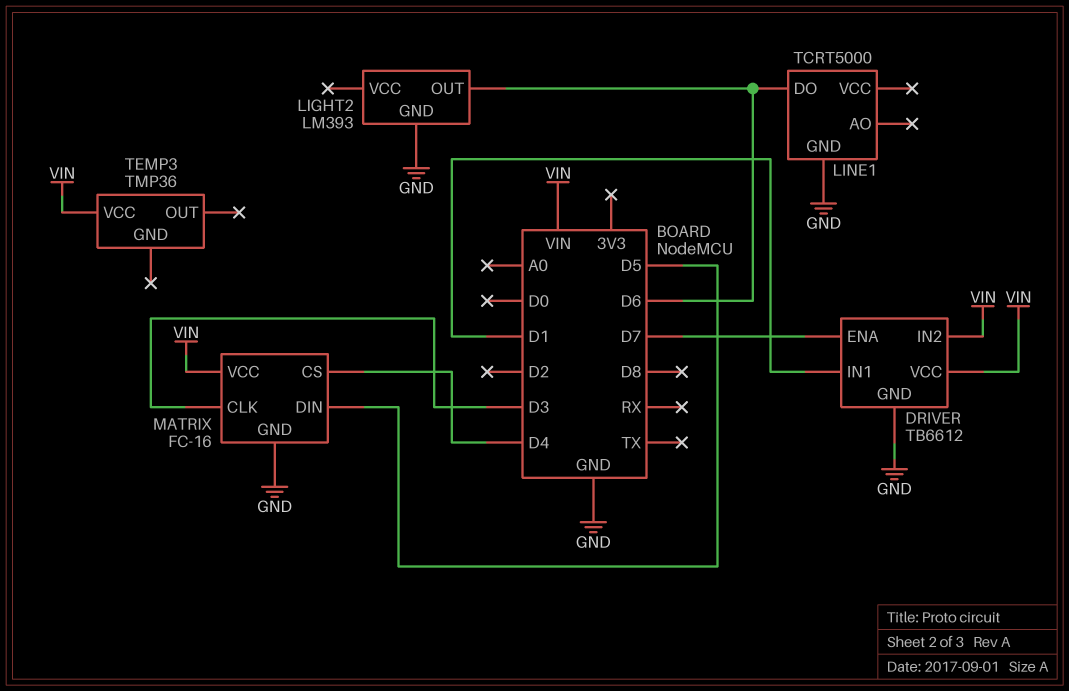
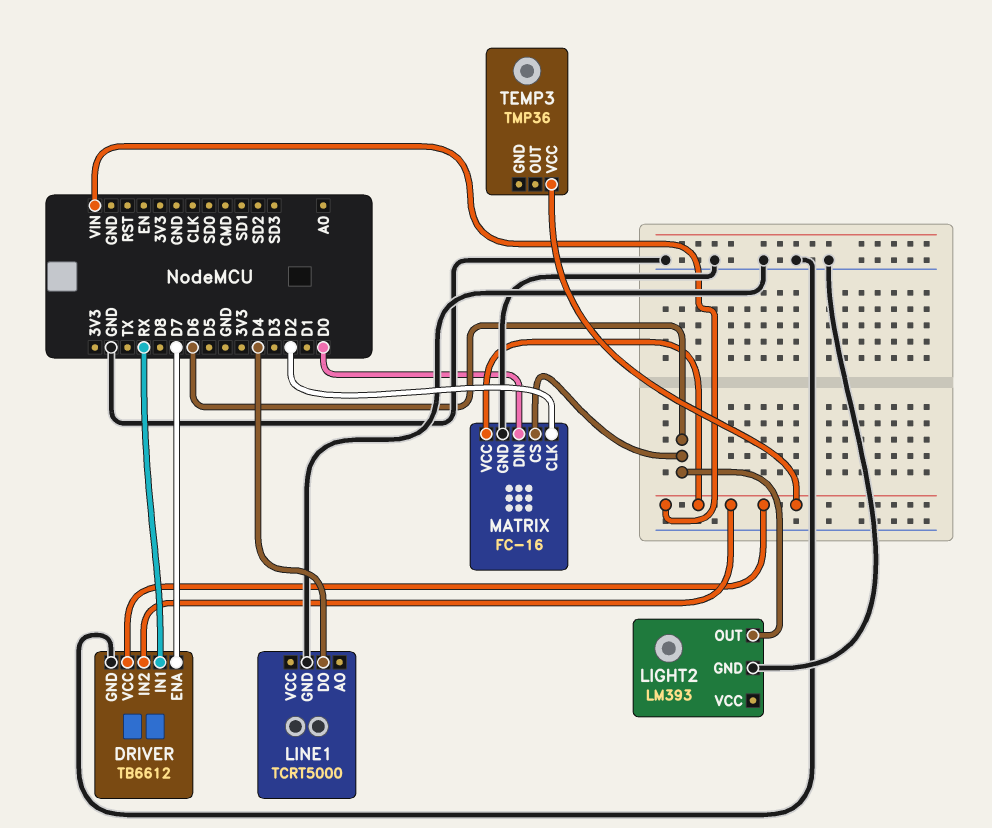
DRIVER pin IN1: D1 -> RX
LINE1 pin DO: D6 -> D4
MATRIX pin CLK: D3 -> D2
MATRIX pin CS: D4 -> D6
MATRIX pin DIN: D5 -> D0

